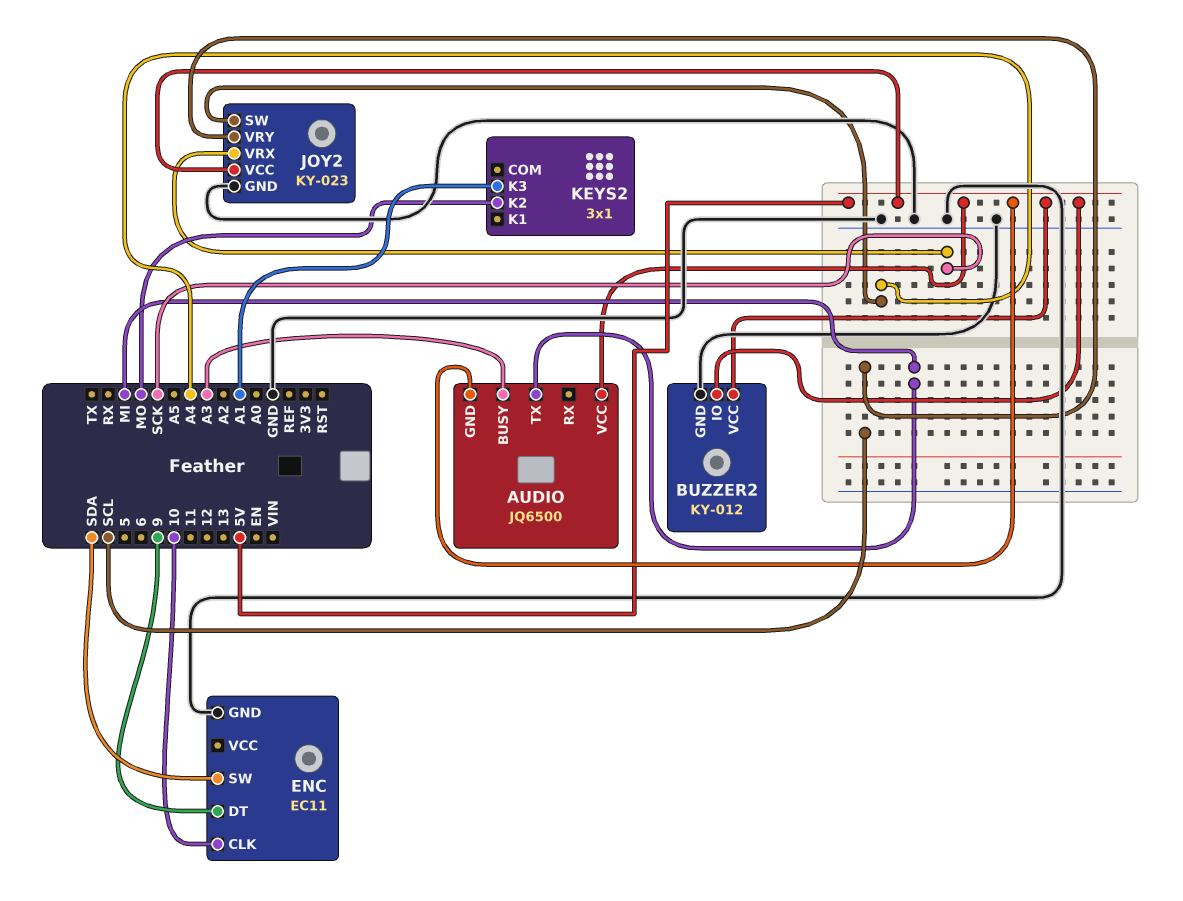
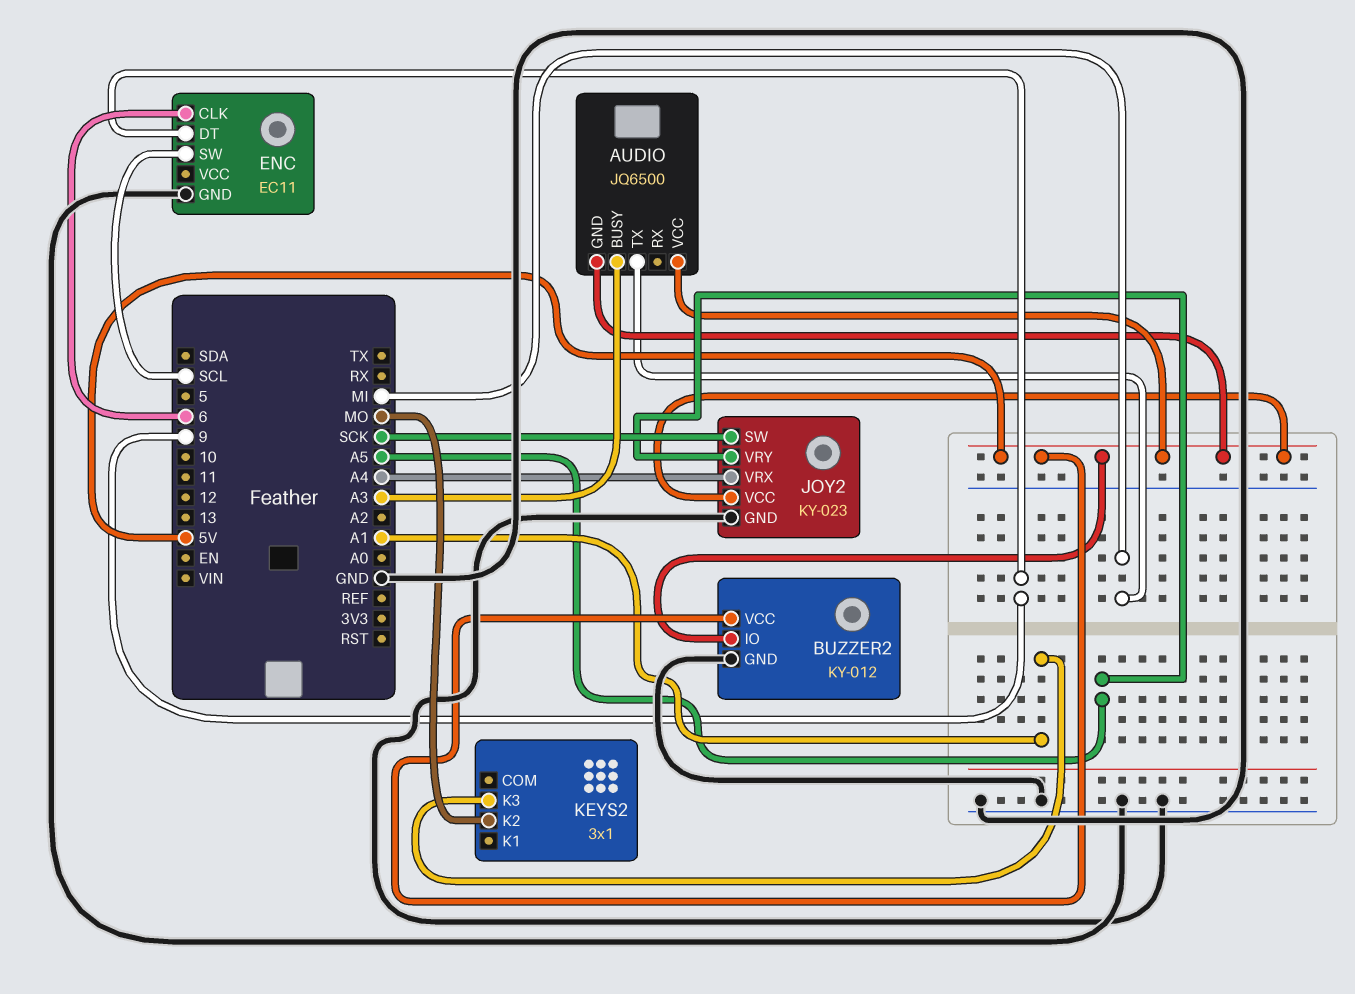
ENC pin CLK: 10 -> 6
ENC pin SW: SDA -> SCL
JOY2 pin SW: A4 -> SCK
JOY2 pin VRX: SCK -> A4
JOY2 pin VRY: SCL -> A5

